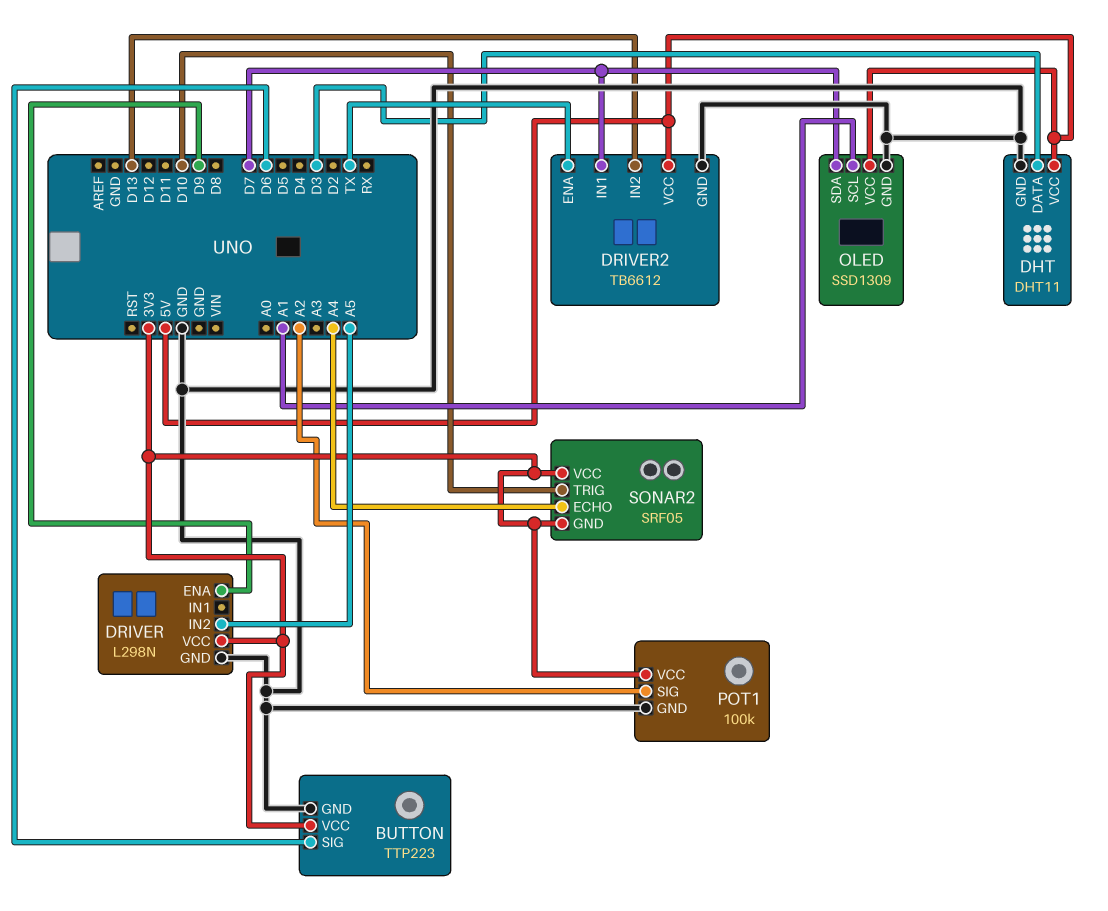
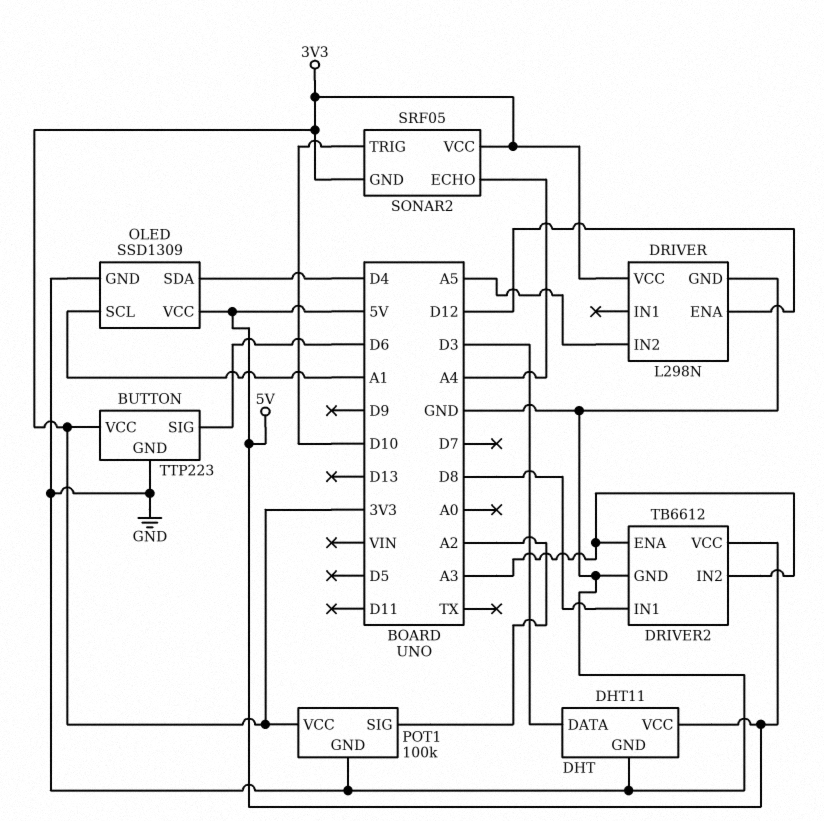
DRIVER pin ENA: D9 -> D12
DRIVER2 pin ENA: TX -> A3
DRIVER2 pin IN1: D7 -> D8
DRIVER2 pin IN2: D13 -> A3
OLED pin SDA: D7 -> D4

